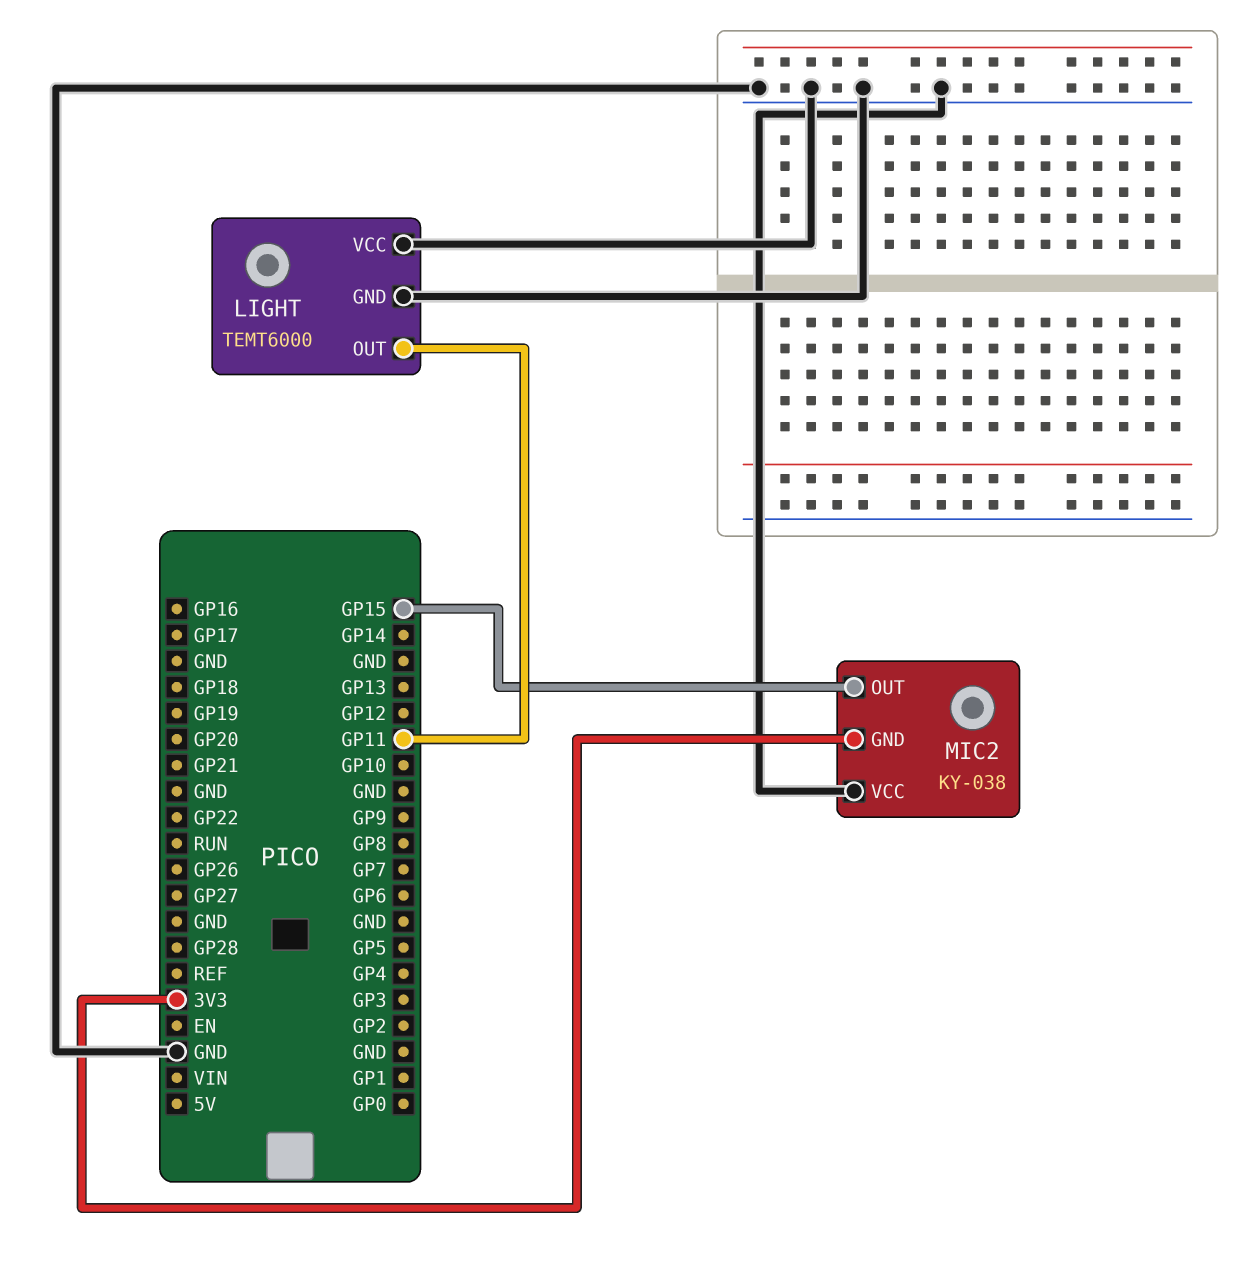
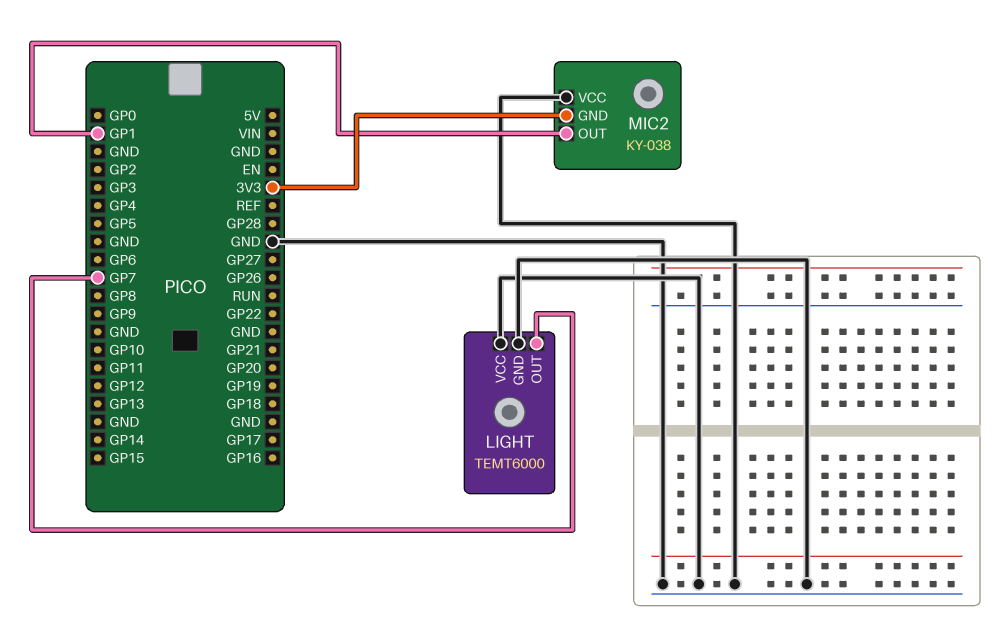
LIGHT pin OUT: GP11 -> GP7
MIC2 pin OUT: GP15 -> GP1

